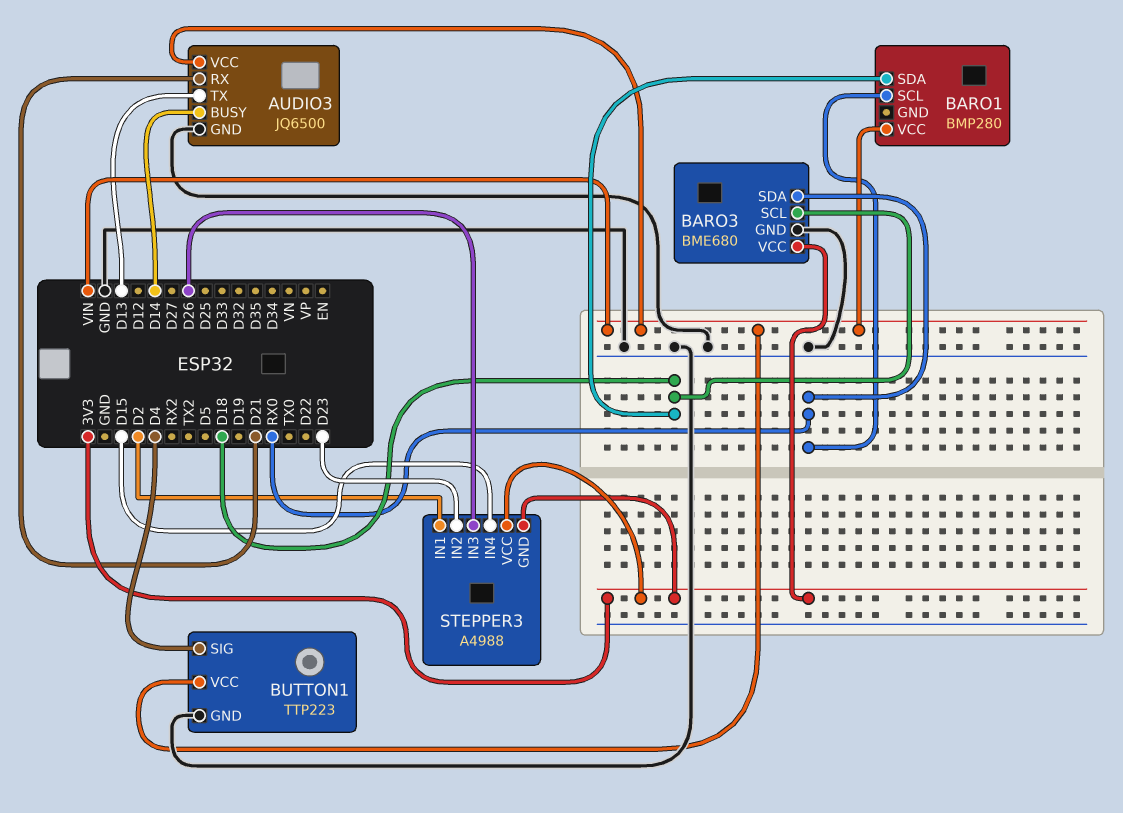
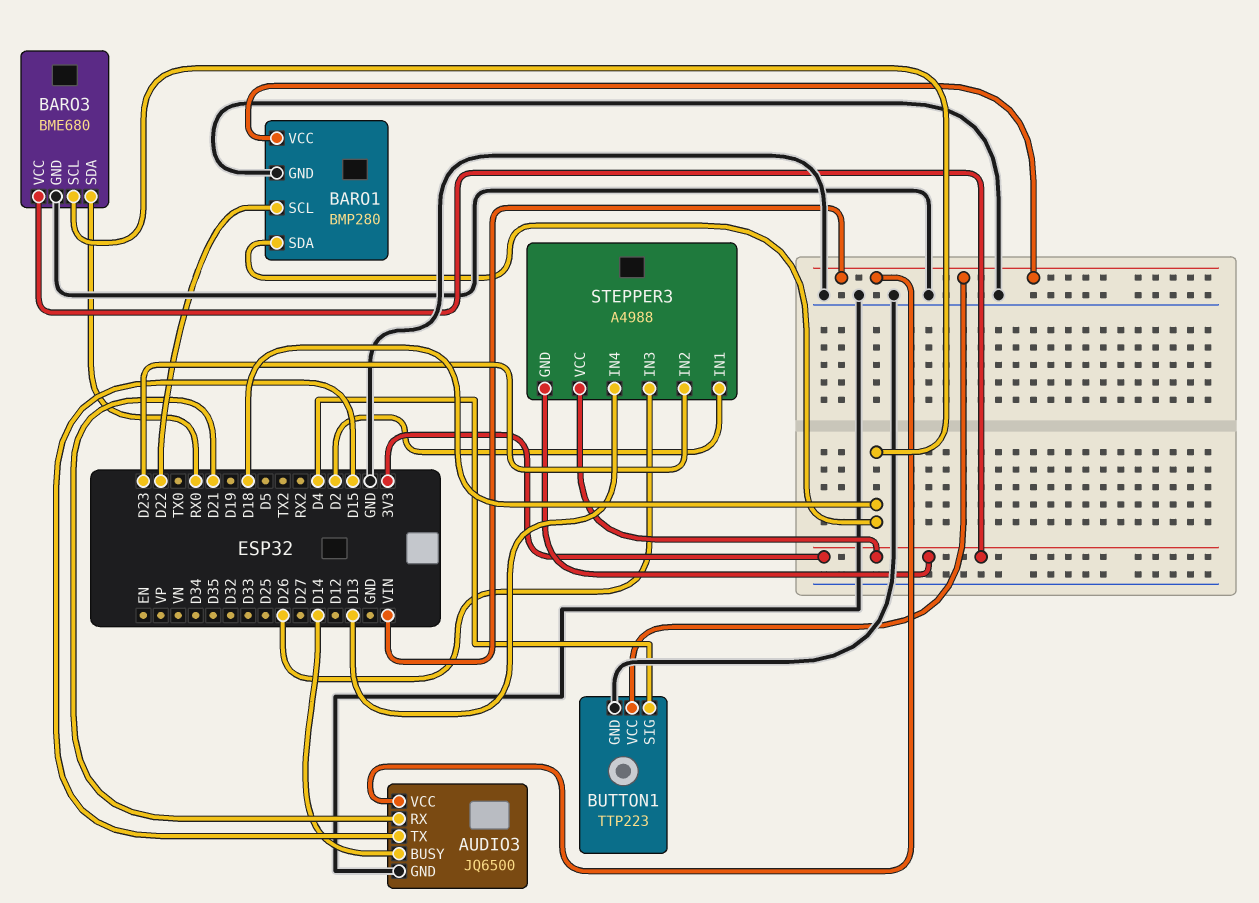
AUDIO3 pin TX: D13 -> D15
BARO1 pin GND: none -> GND
BARO1 pin SCL: RX0 -> D22
STEPPER3 pin IN4: D15 -> D13

